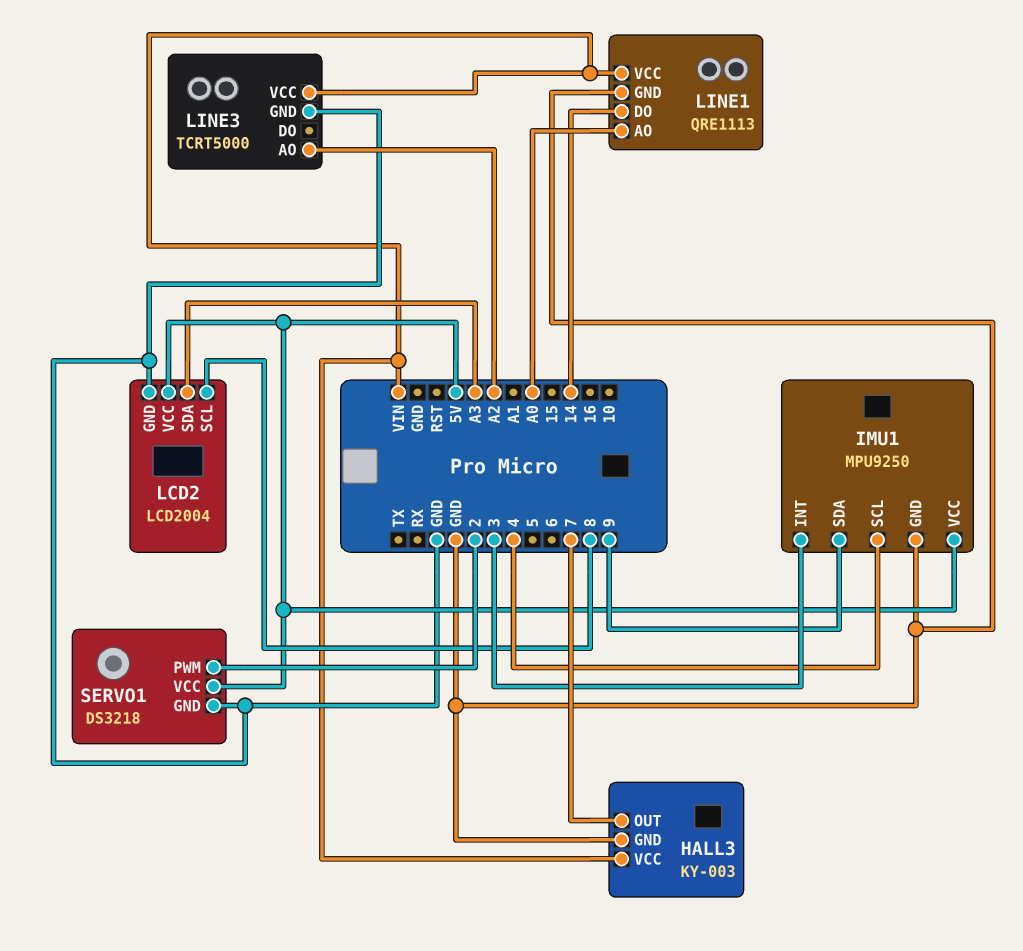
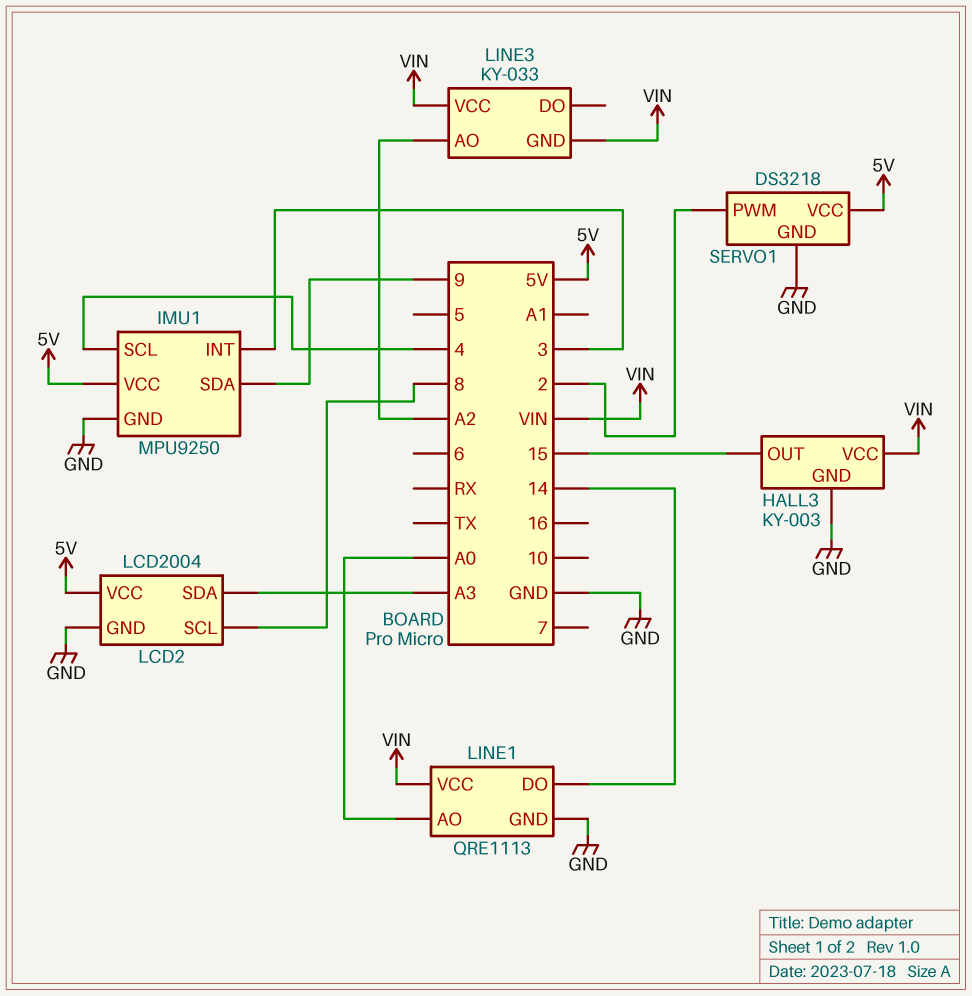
HALL3 pin OUT: 7 -> 15
LINE3: TCRT5000 -> KY-033
LINE3 pin GND: GND -> VIN

